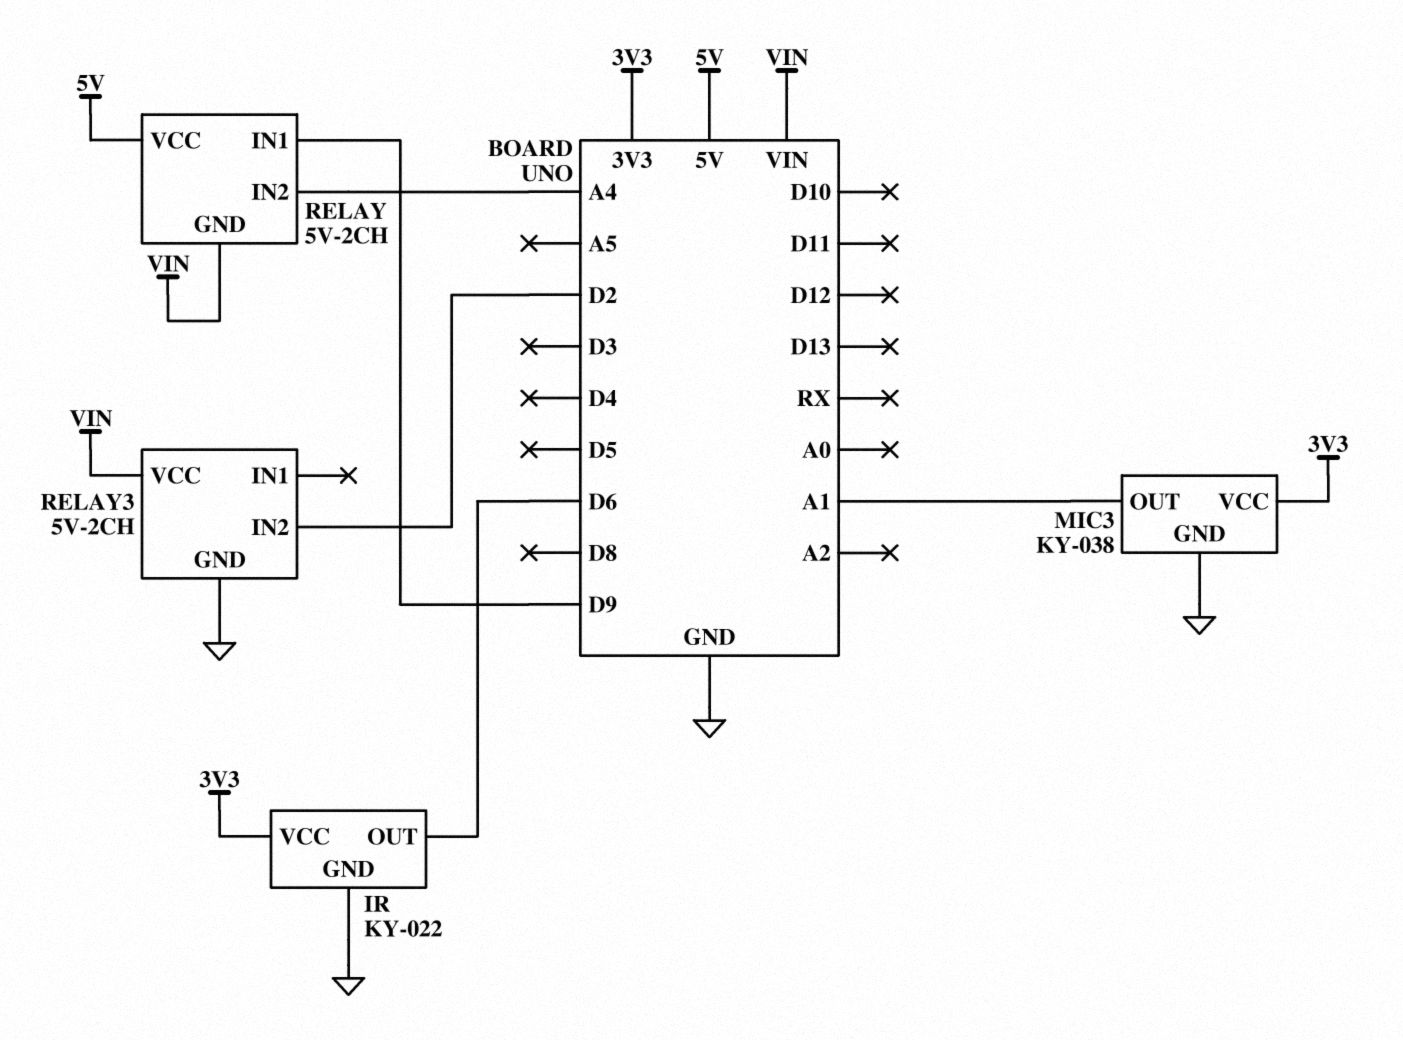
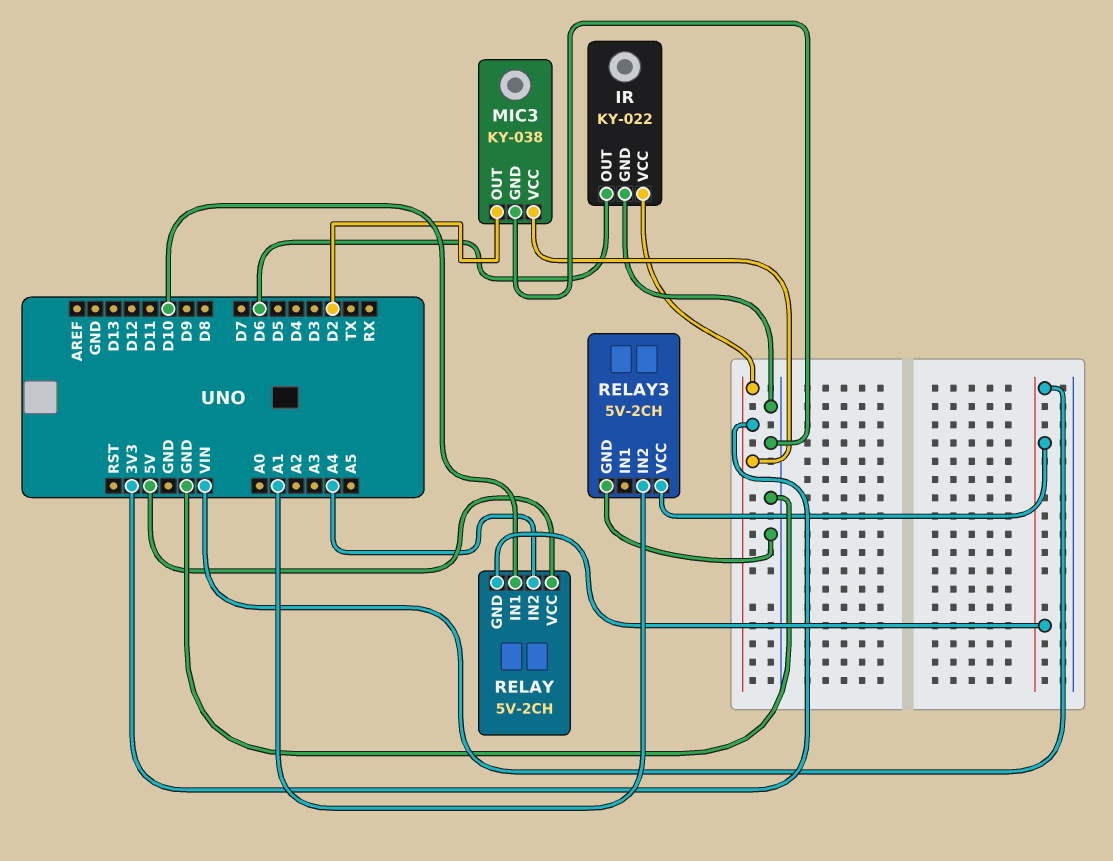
MIC3 pin OUT: A1 -> D2
RELAY pin IN1: D9 -> D10
RELAY3 pin IN2: D2 -> A1

